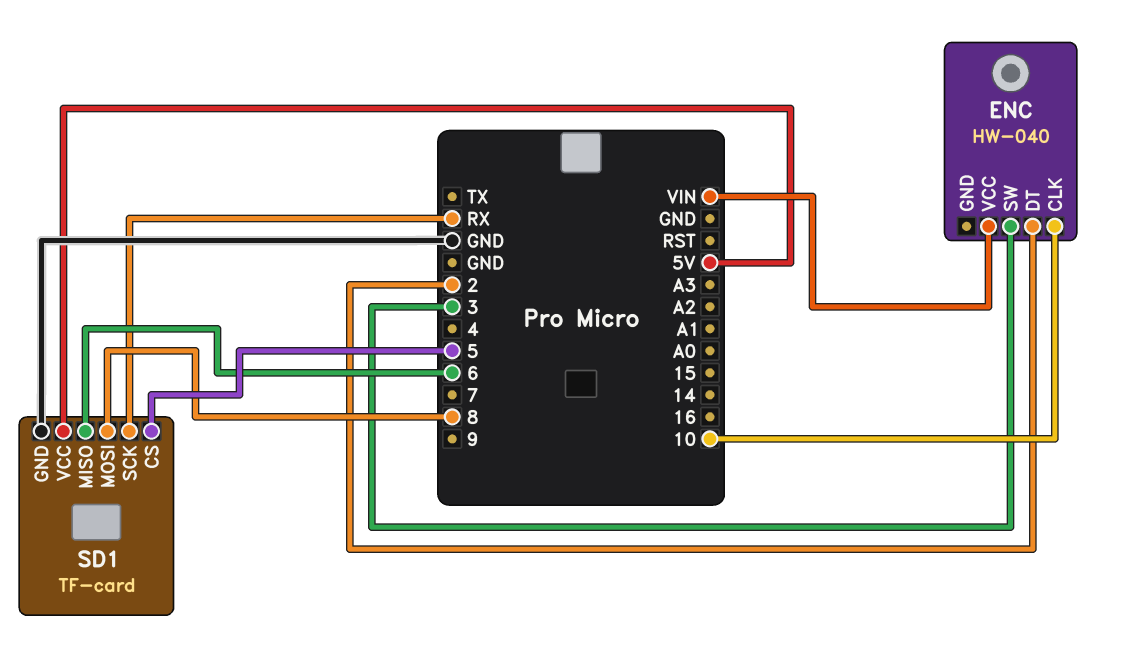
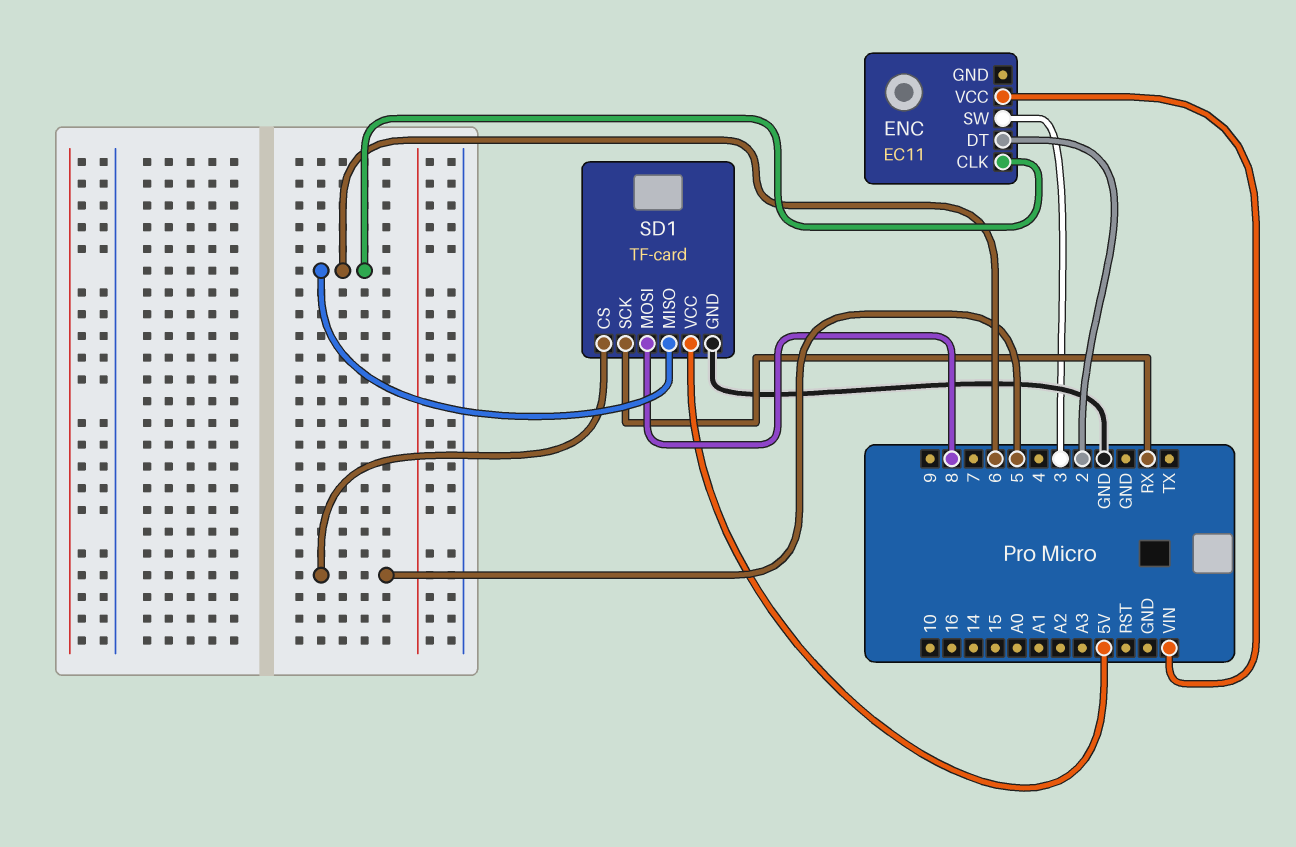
ENC: HW-040 -> EC11
ENC pin CLK: 10 -> 6

